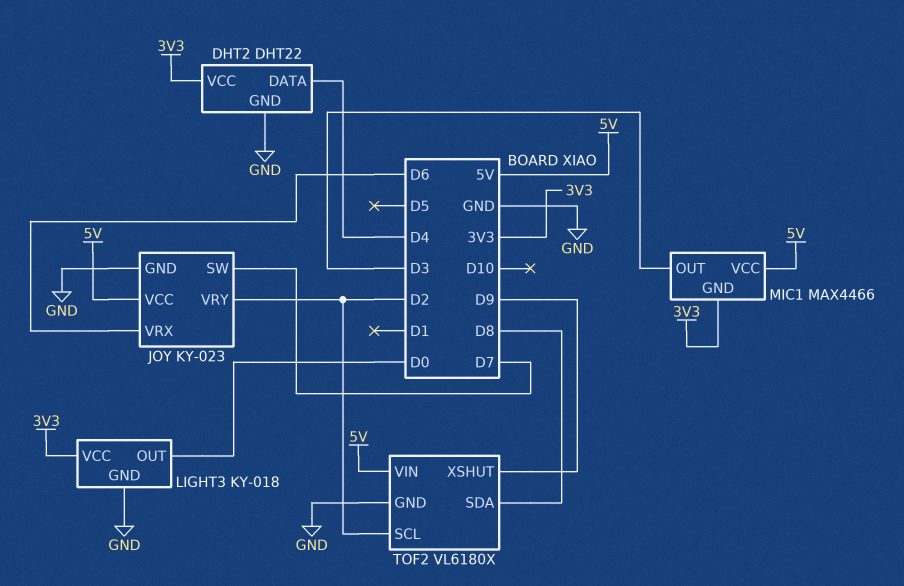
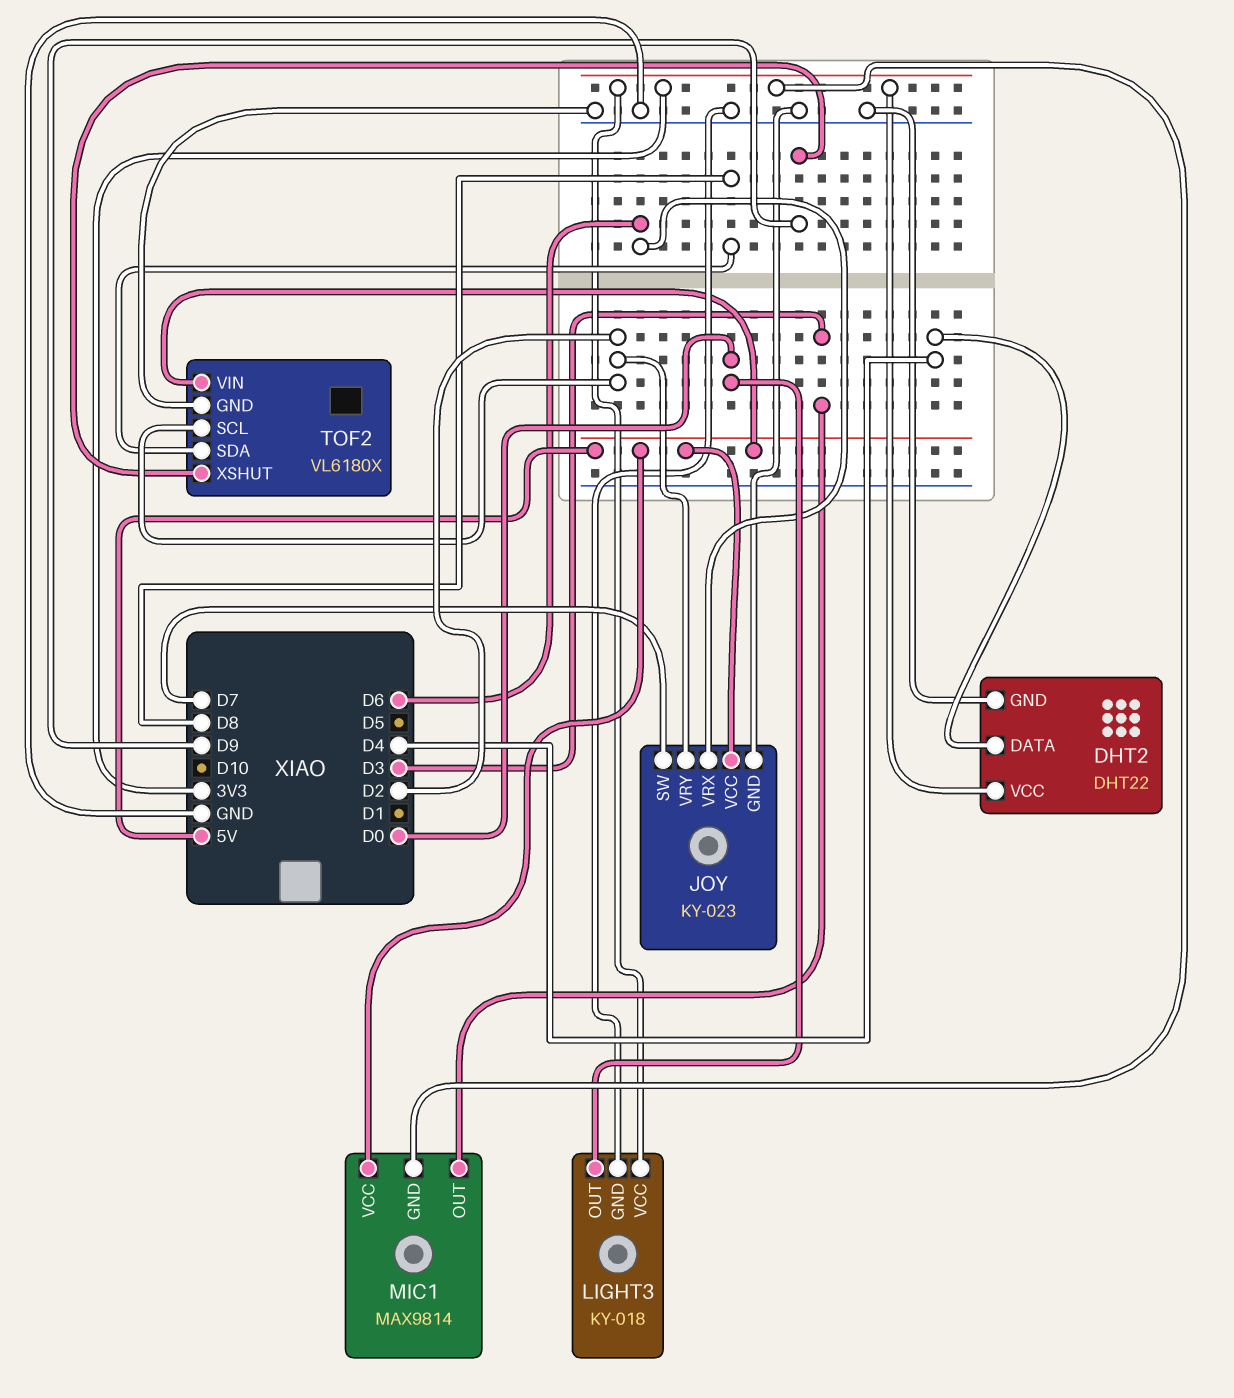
MIC1: MAX4466 -> MAX9814

